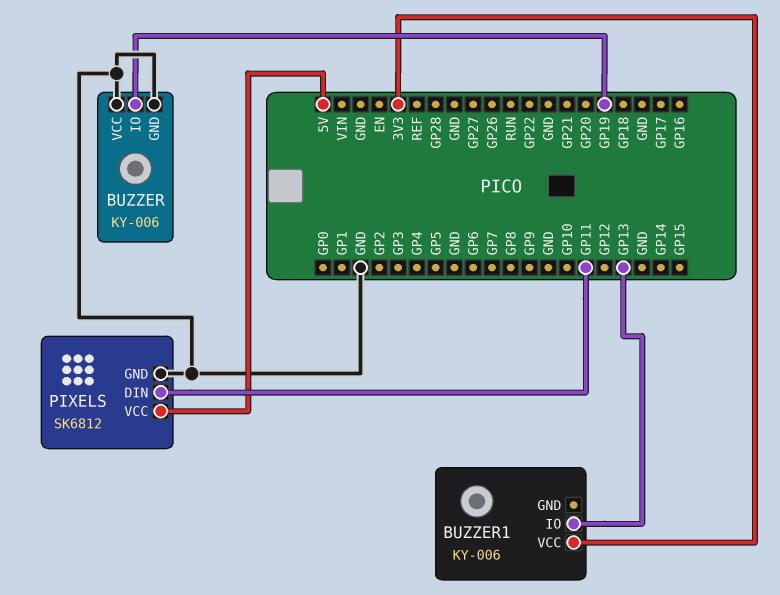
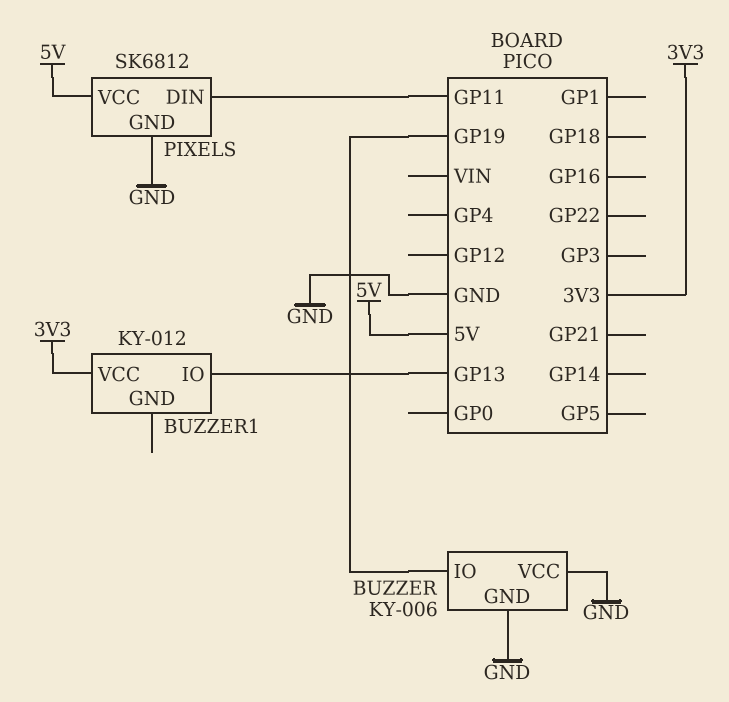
BUZZER1: KY-006 -> KY-012

